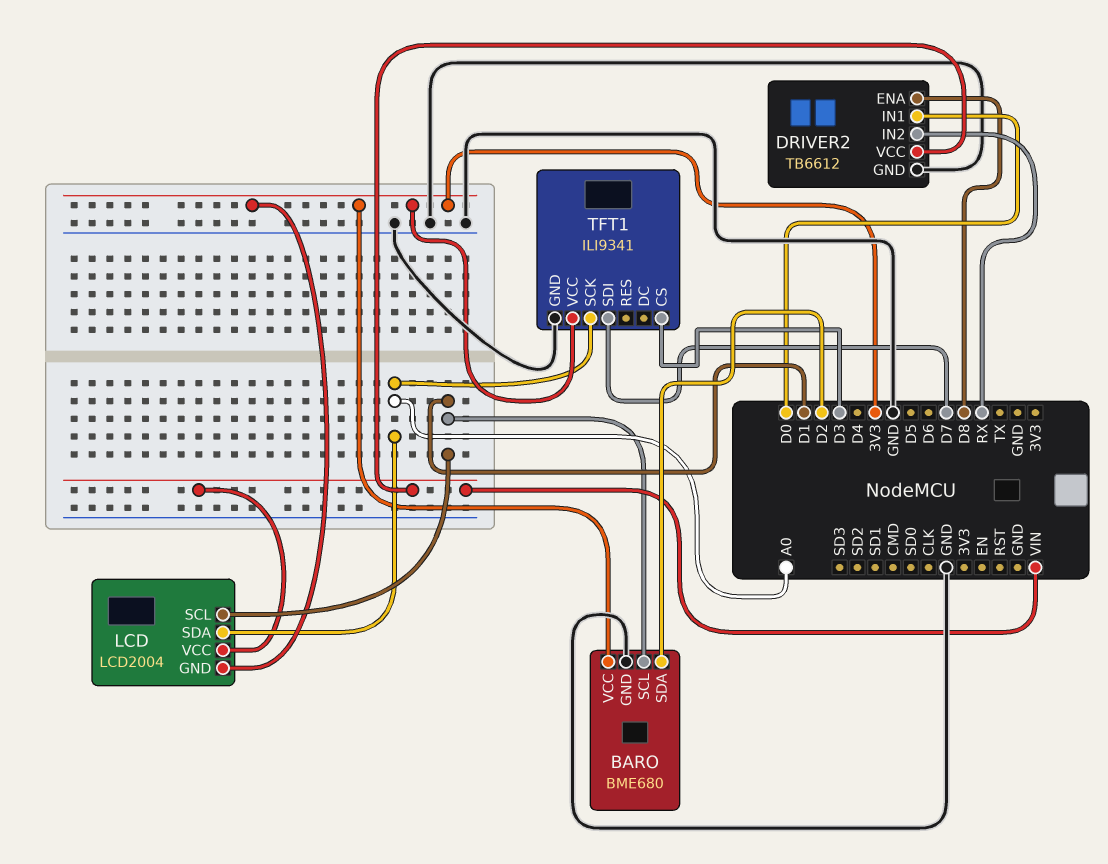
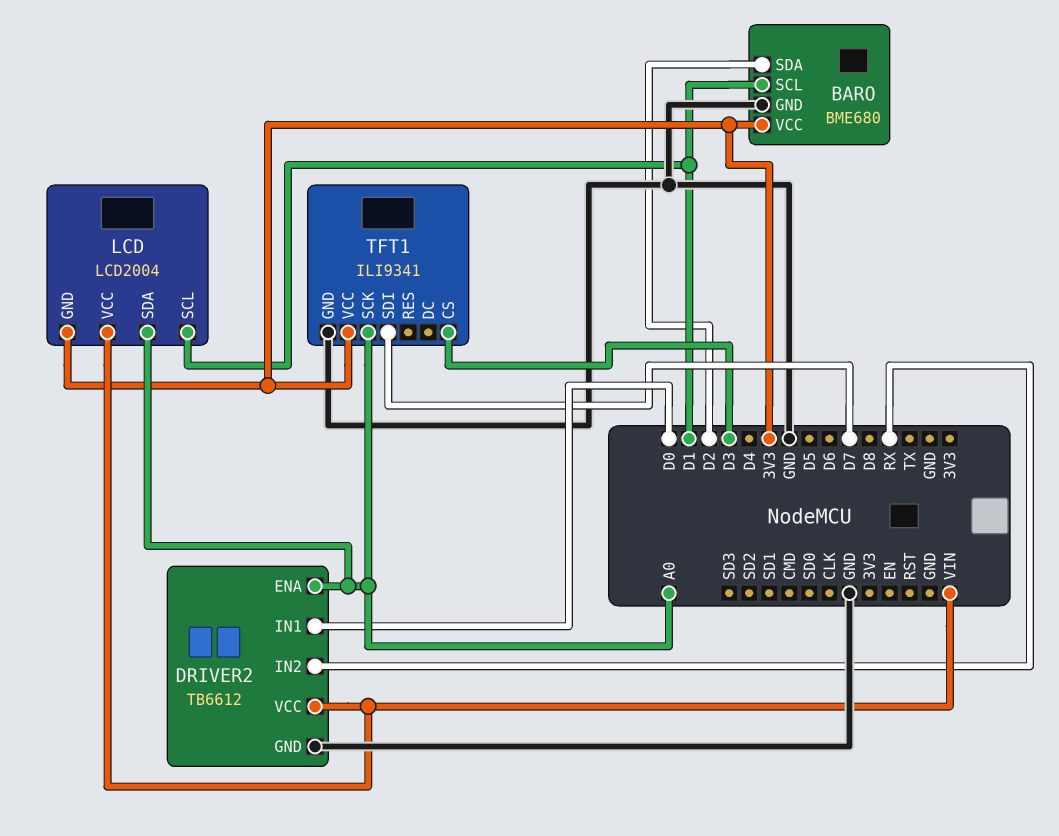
DRIVER2 pin ENA: D8 -> A0

